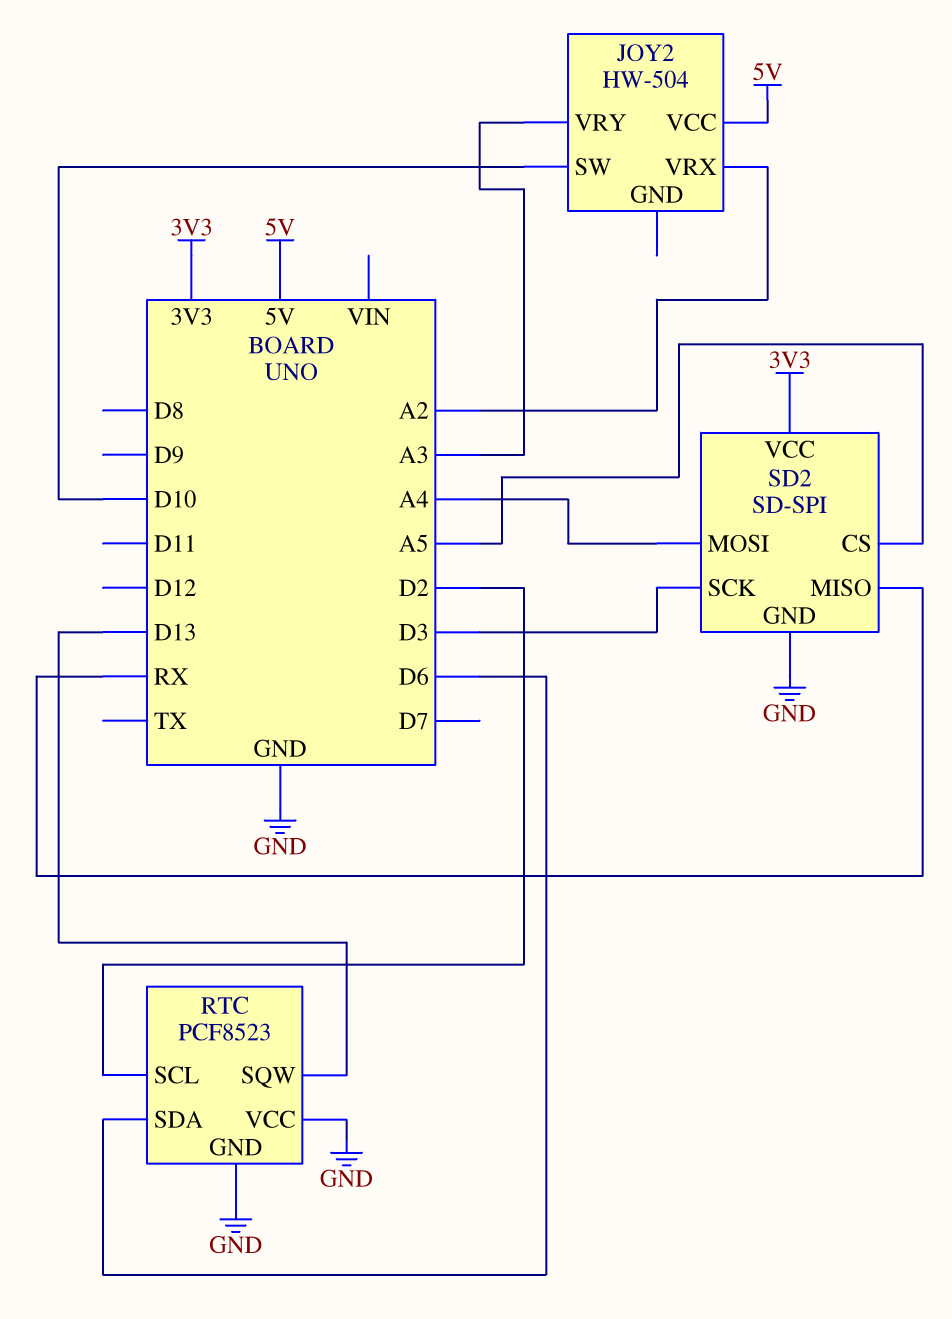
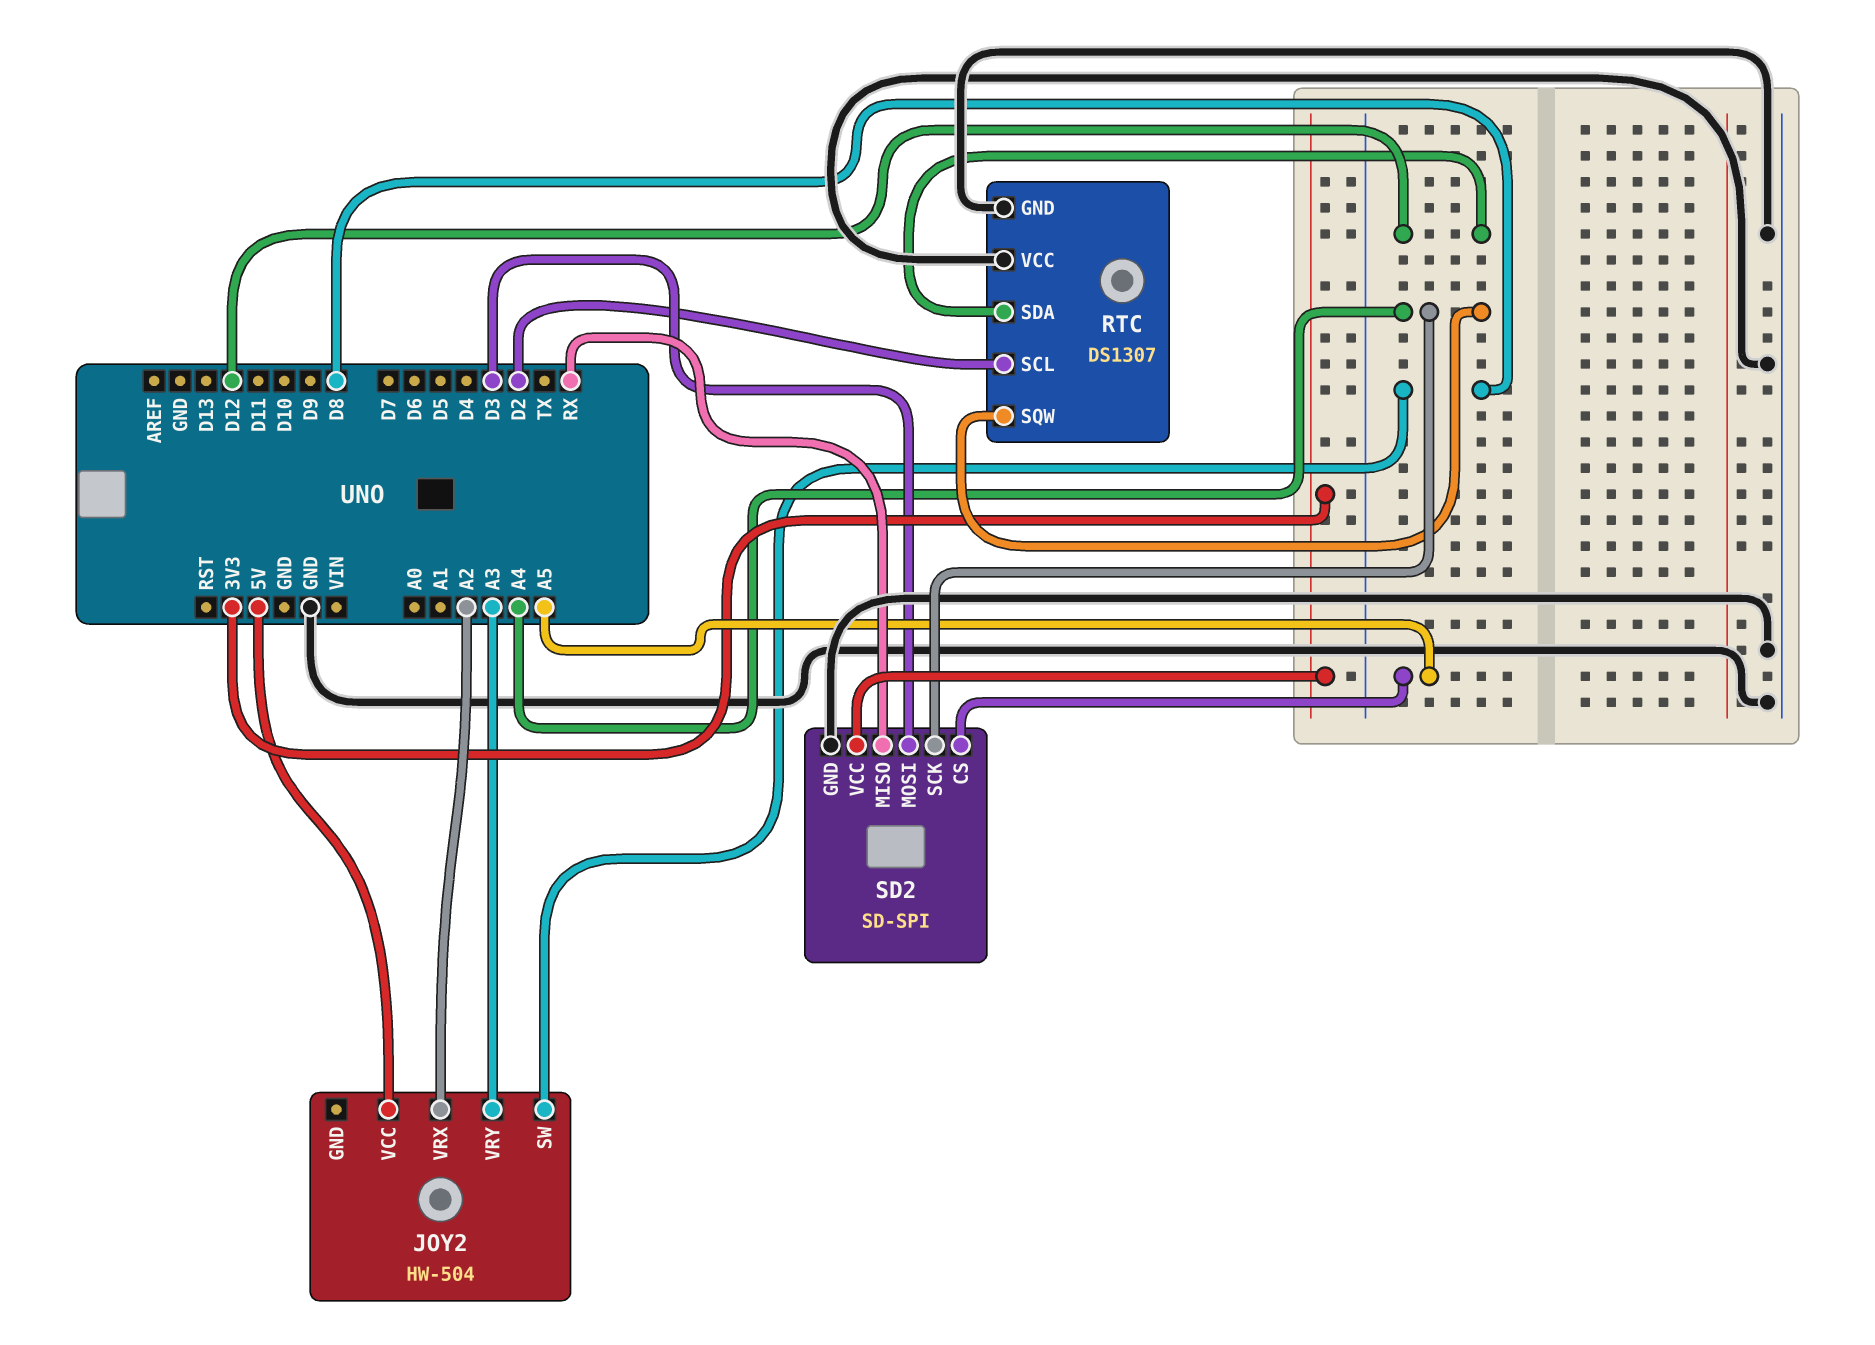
JOY2 pin SW: D10 -> D8
RTC: PCF8523 -> DS1307
RTC pin SDA: D6 -> D12
RTC pin SQW: D13 -> A4
SD2 pin MOSI: A4 -> D3
SD2 pin SCK: D3 -> A4

